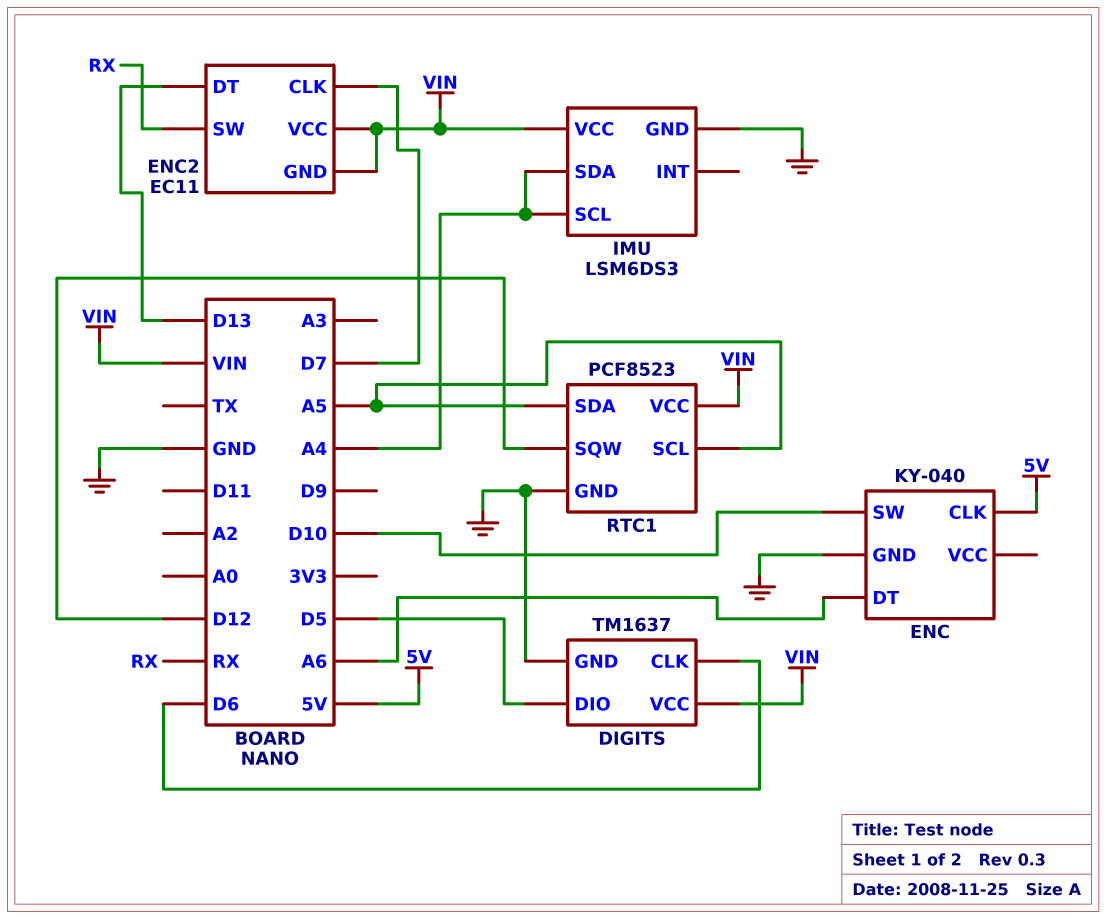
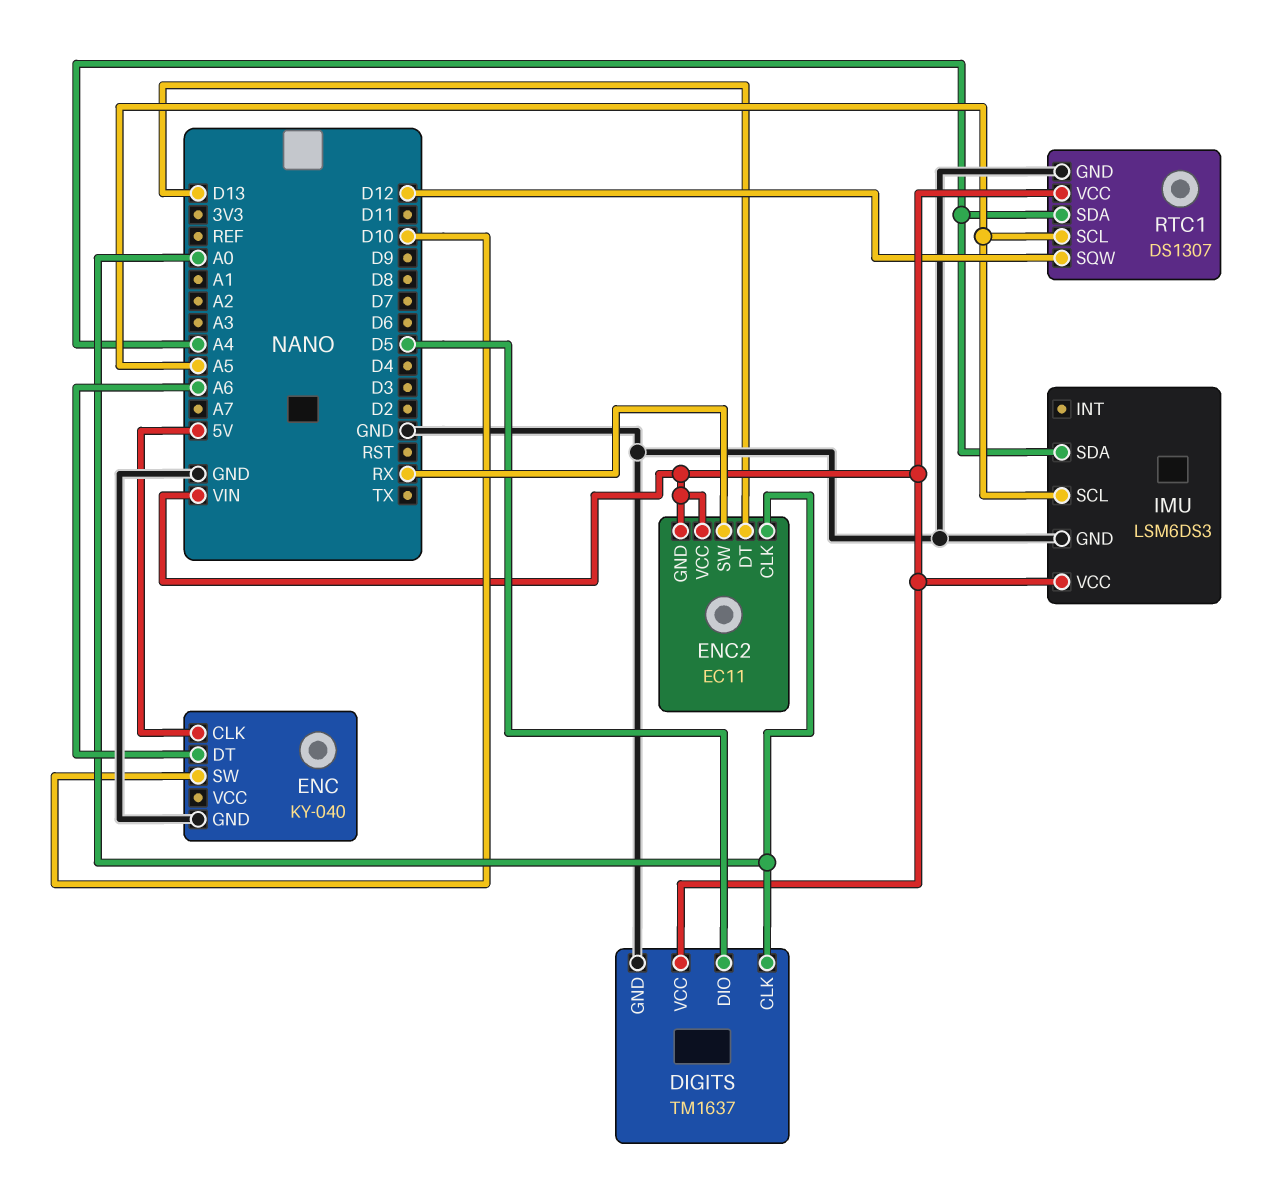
DIGITS pin CLK: D6 -> A0
ENC2 pin CLK: D7 -> A0
IMU pin SCL: A4 -> A5
RTC1: PCF8523 -> DS1307
RTC1 pin SDA: A5 -> A4

